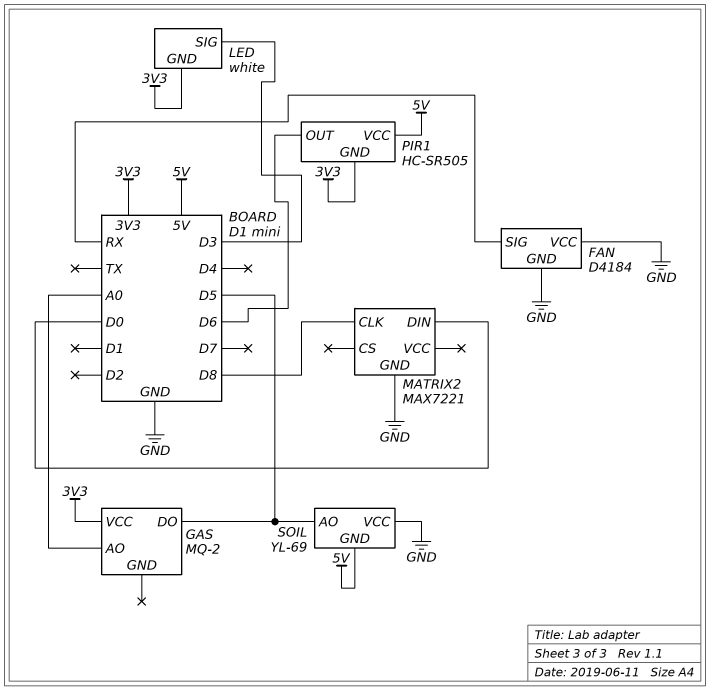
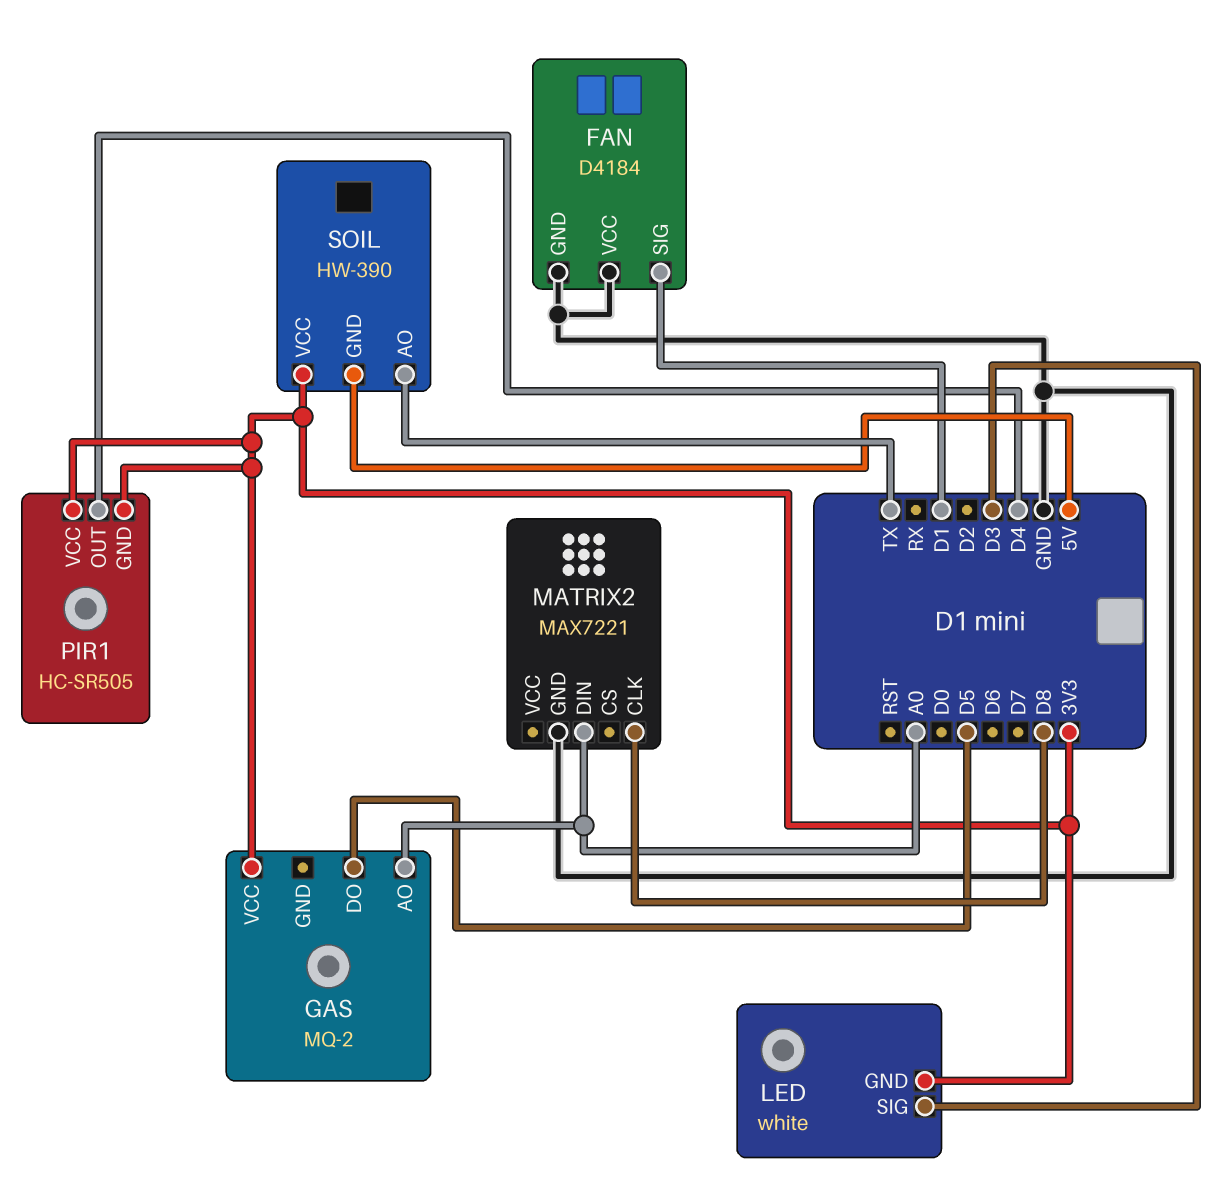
FAN pin SIG: RX -> D1
MATRIX2 pin DIN: D0 -> A0
PIR1 pin OUT: D6 -> D4
PIR1 pin VCC: 5V -> 3V3
SOIL: YL-69 -> HW-390
SOIL pin AO: D5 -> TX
SOIL pin VCC: GND -> 3V3

